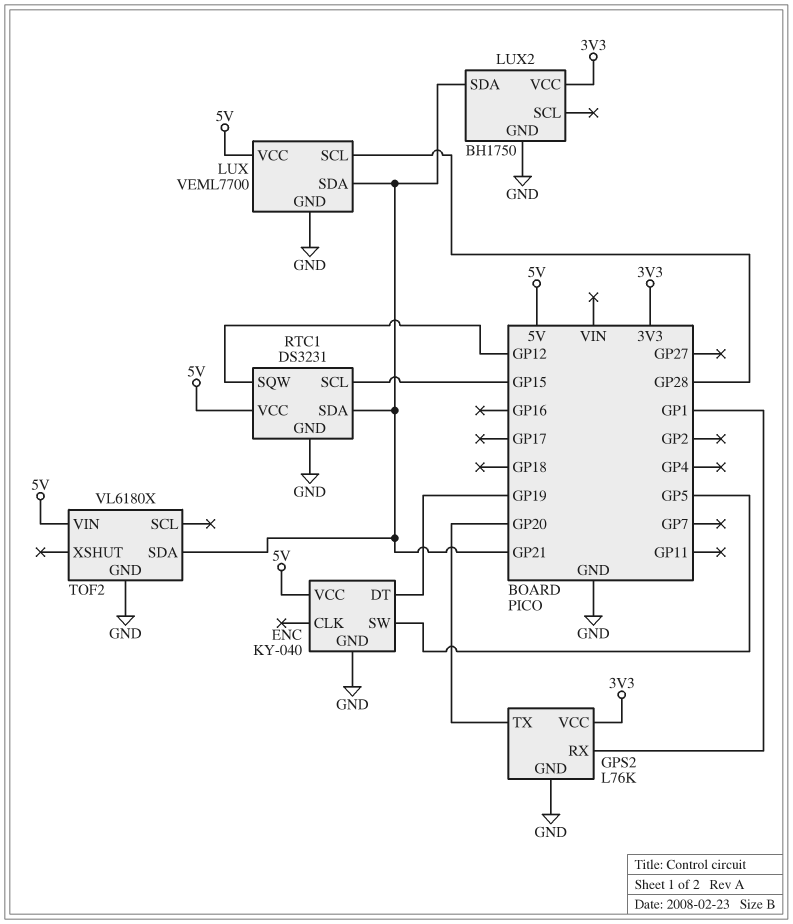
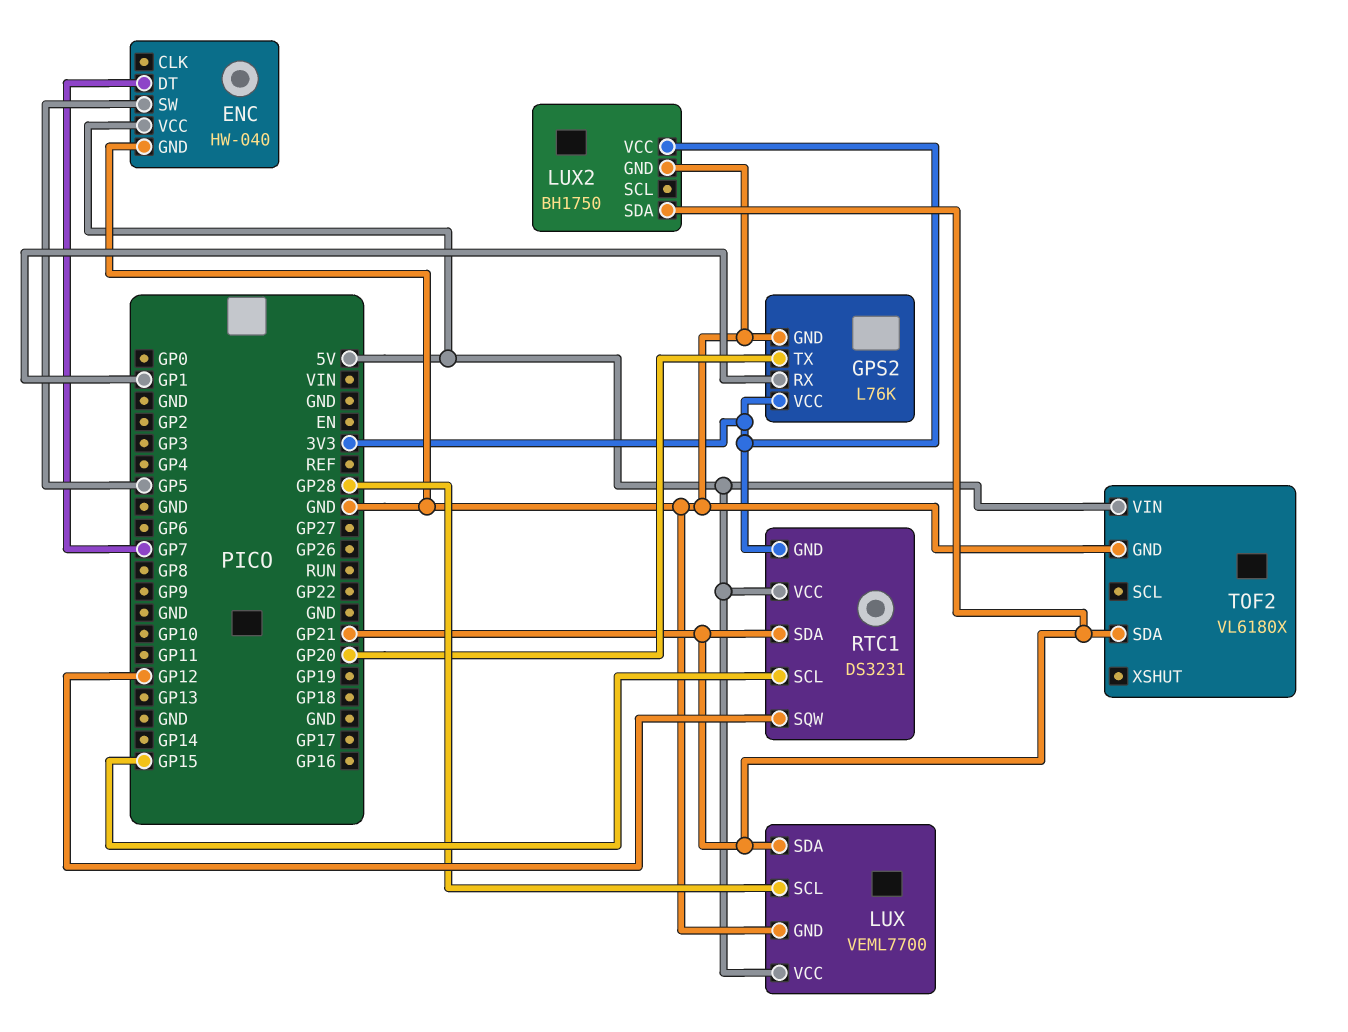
ENC: KY-040 -> HW-040
ENC pin DT: GP19 -> GP7
RTC1 pin GND: GND -> 3V3

